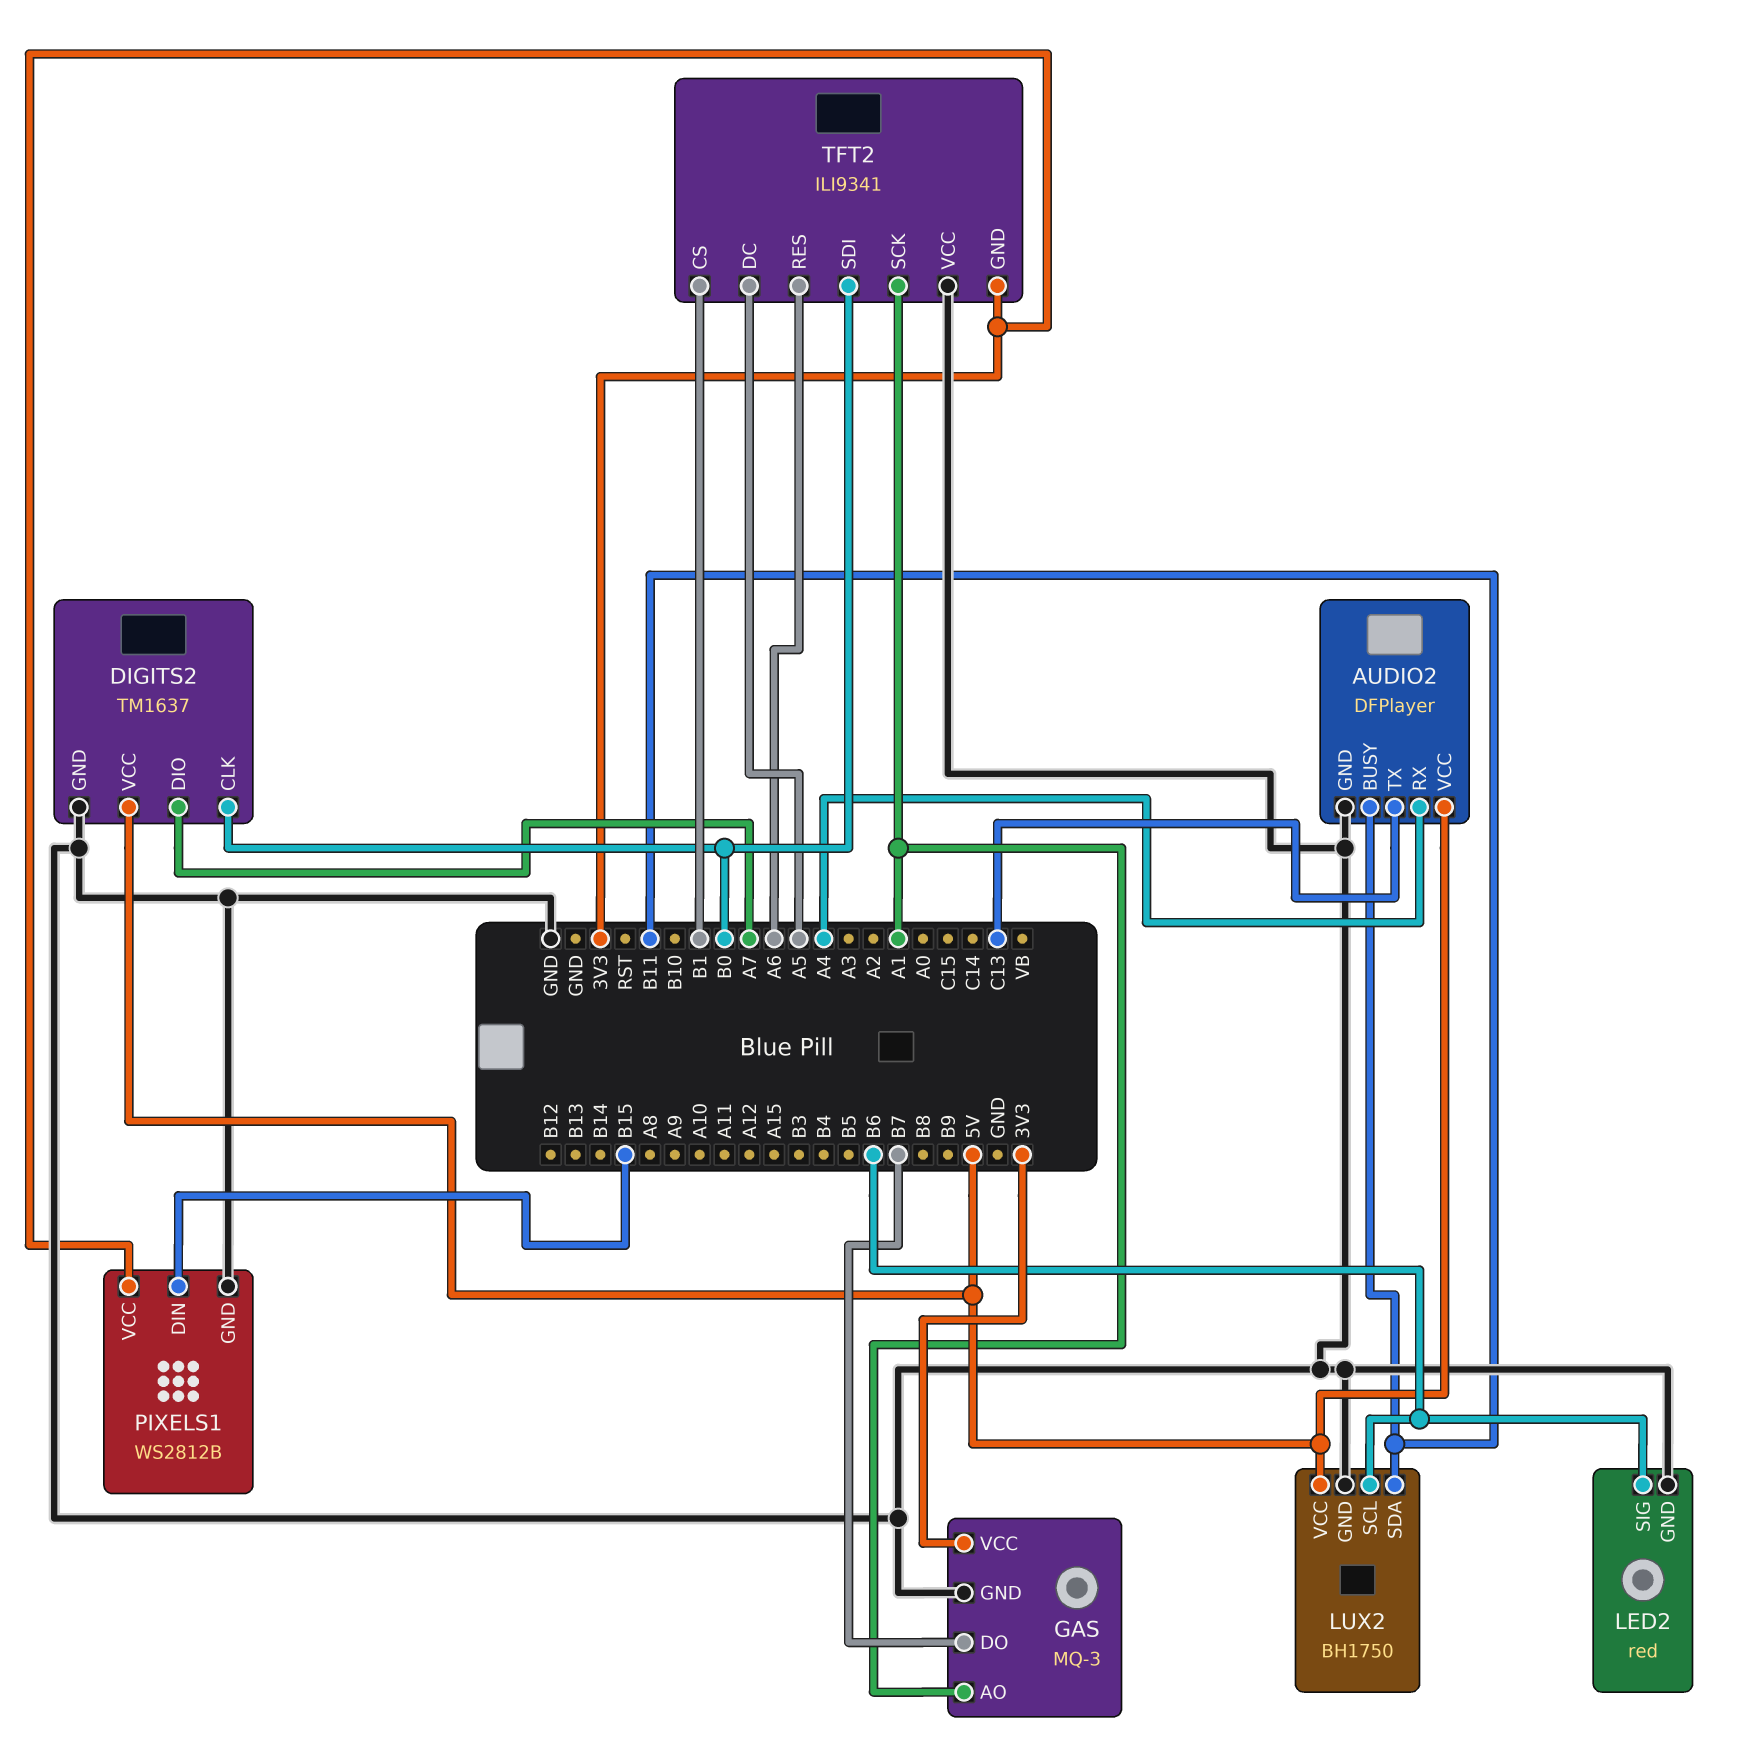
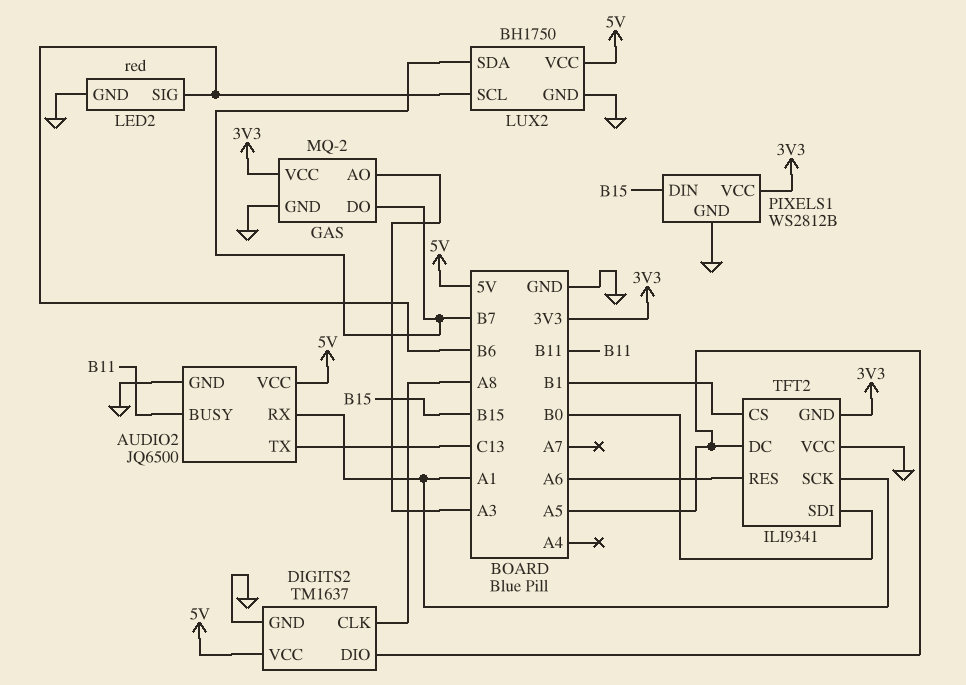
AUDIO2: DFPlayer -> JQ6500
AUDIO2 pin RX: A4 -> A1
DIGITS2 pin CLK: B0 -> A8
DIGITS2 pin DIO: A7 -> A5
GAS: MQ-3 -> MQ-2
GAS pin AO: A1 -> A3
LUX2 pin SDA: B11 -> B7

